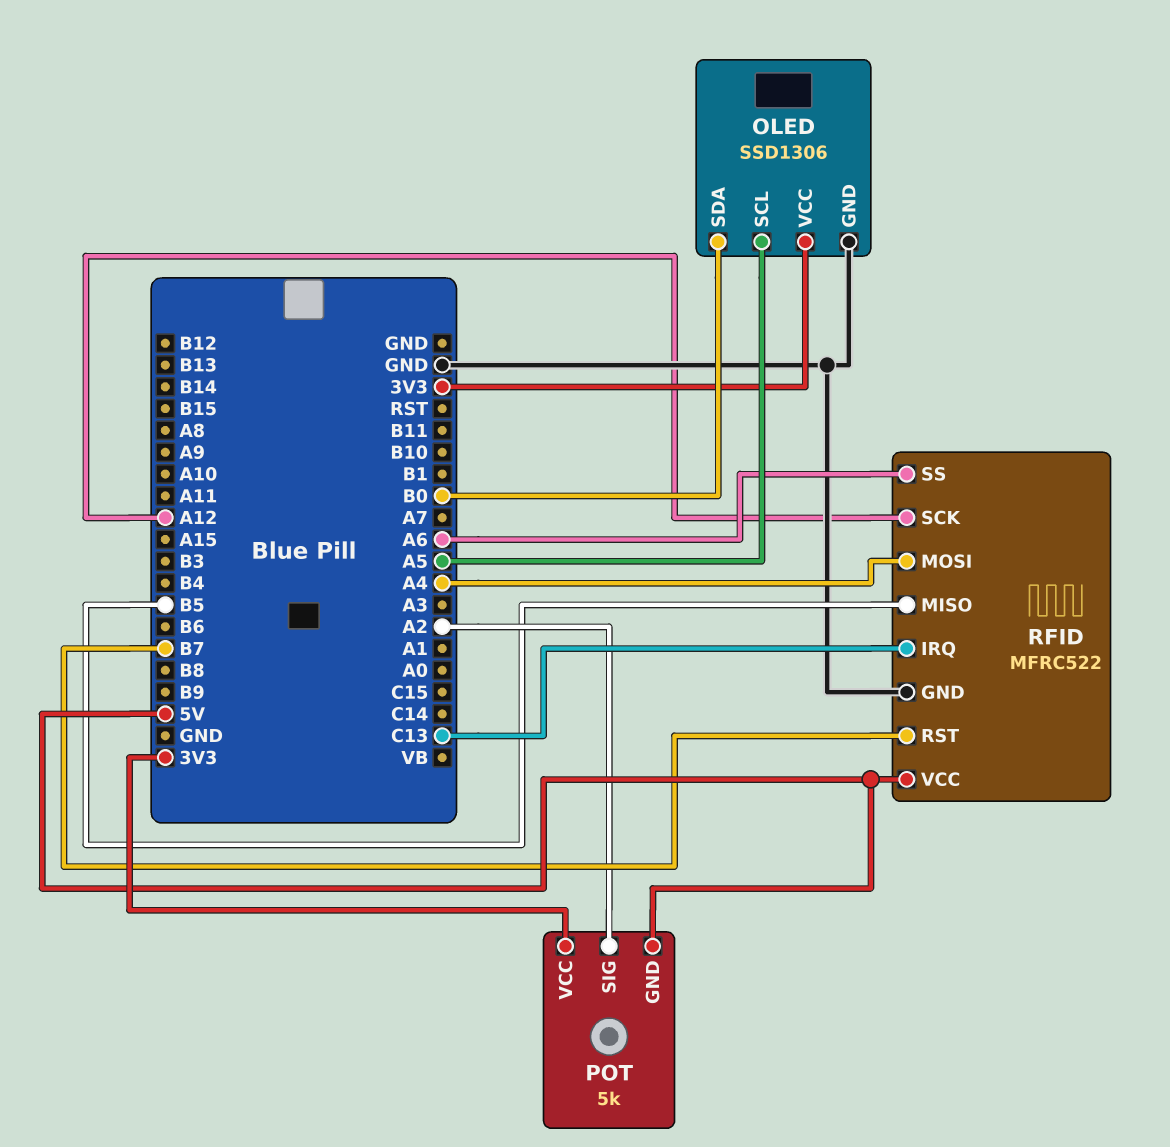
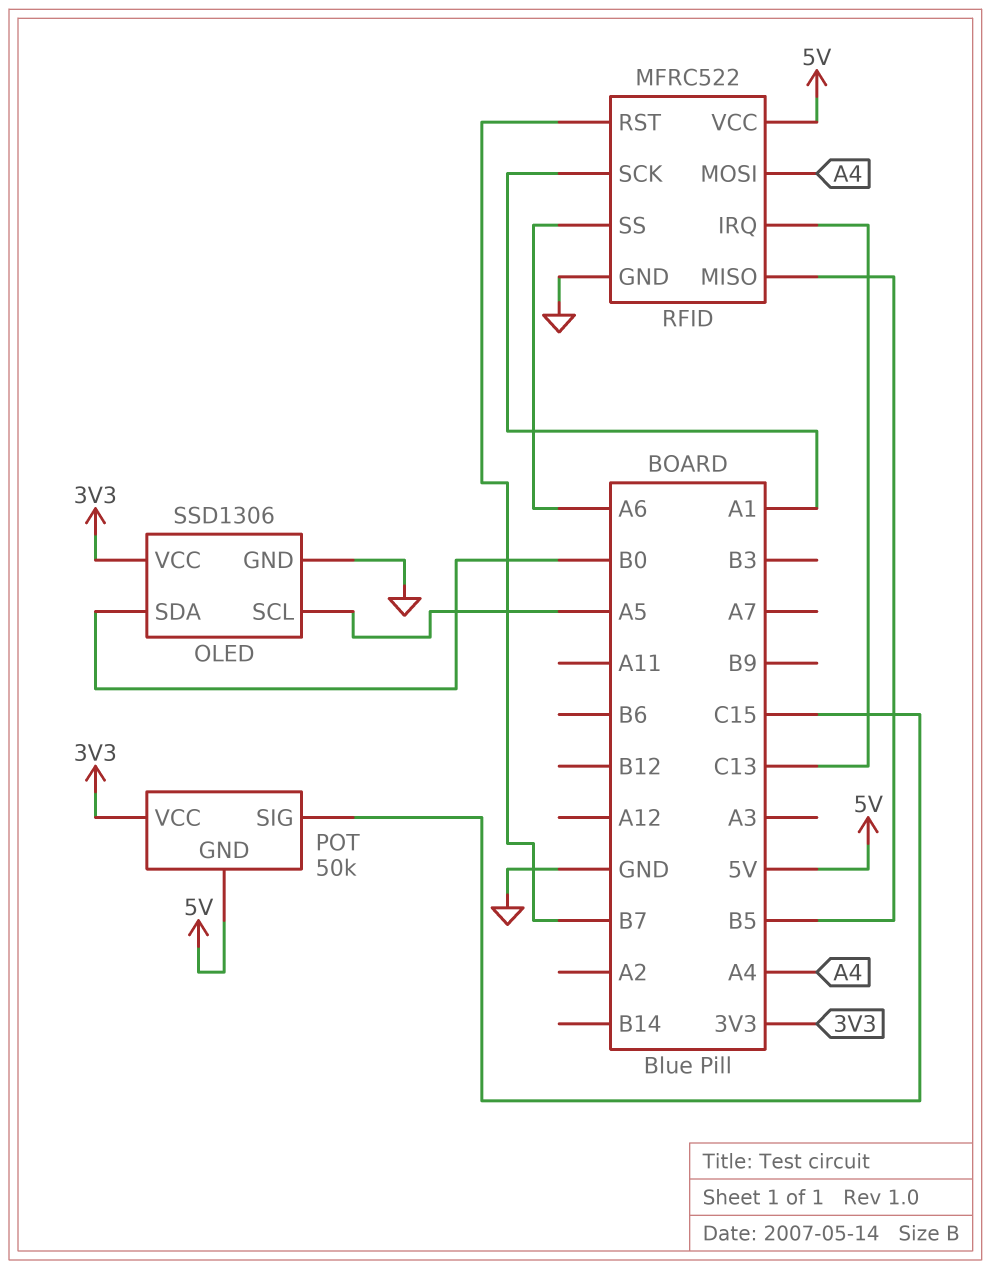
POT: 5k -> 50k
POT pin SIG: A2 -> C15
RFID pin SCK: A12 -> A1

